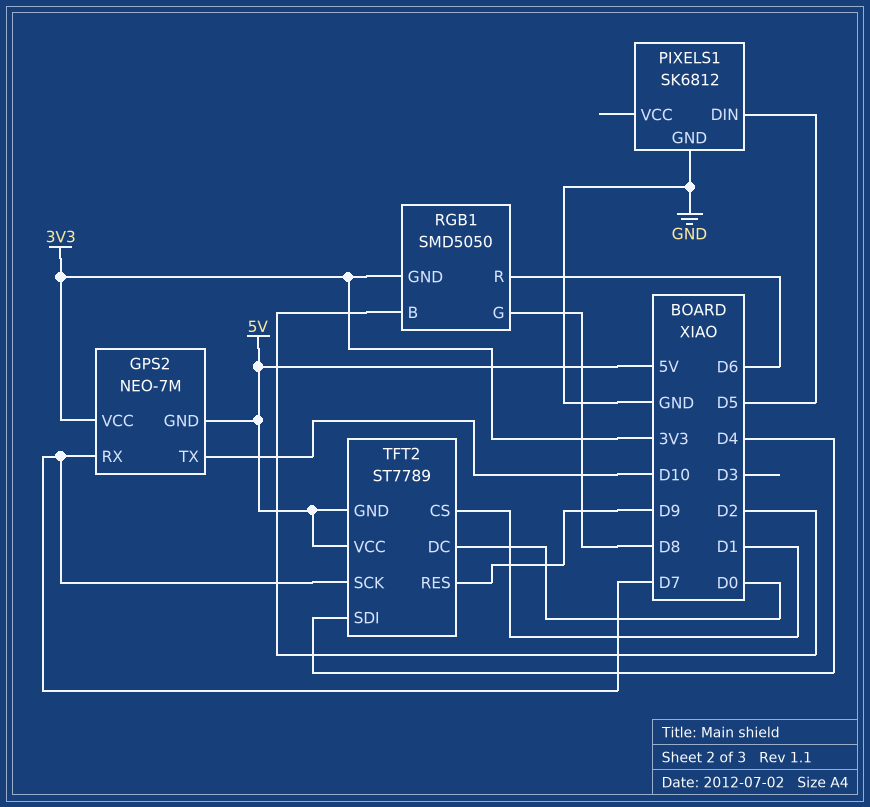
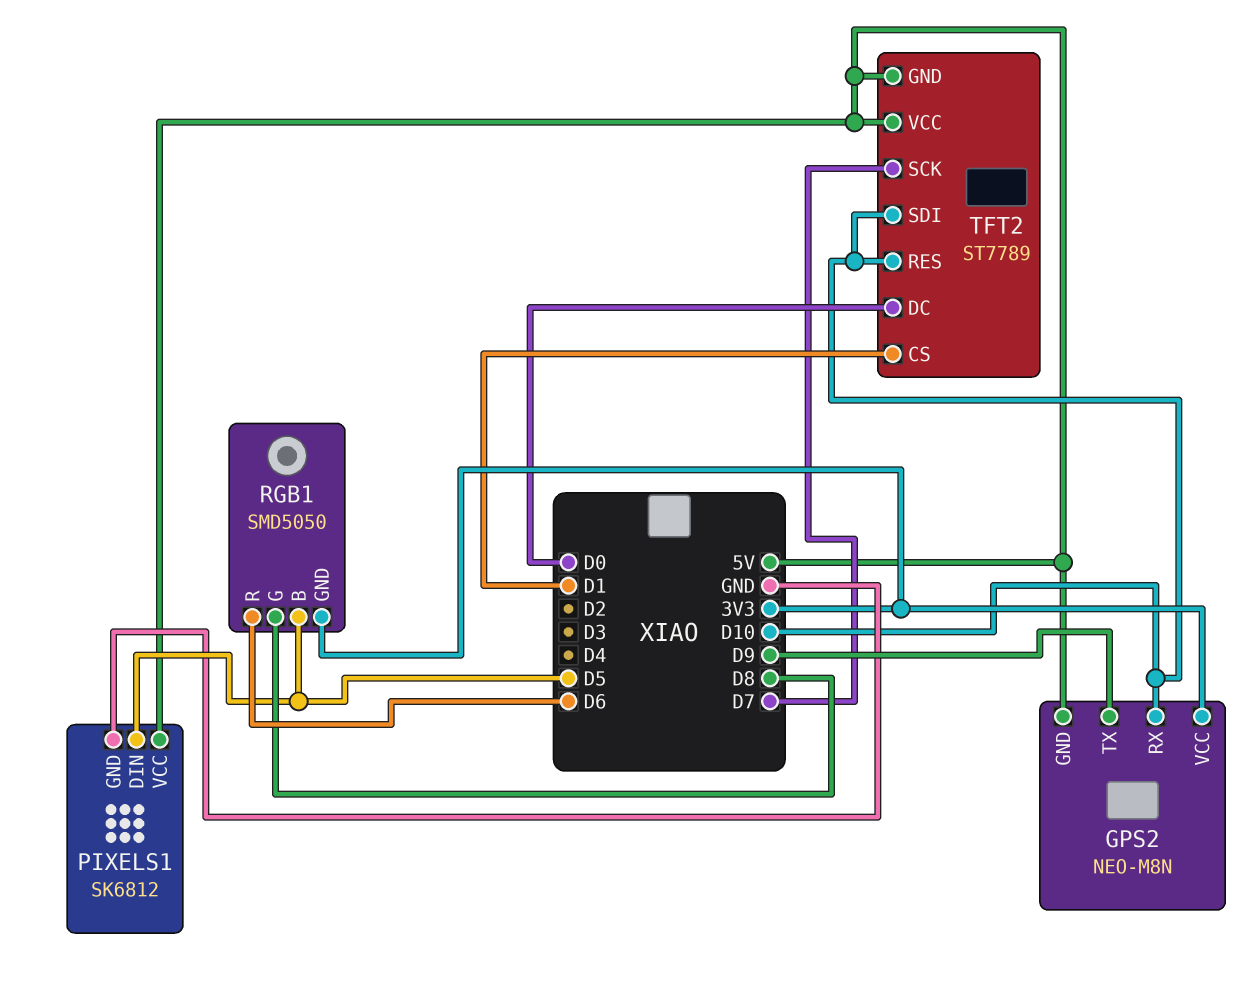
GPS2: NEO-7M -> NEO-M8N
GPS2 pin RX: D7 -> D10
GPS2 pin TX: D10 -> D9
PIXELS1 pin VCC: none -> 5V
RGB1 pin B: D2 -> D5
TFT2 pin RES: D9 -> D10
TFT2 pin SDI: D4 -> D10

